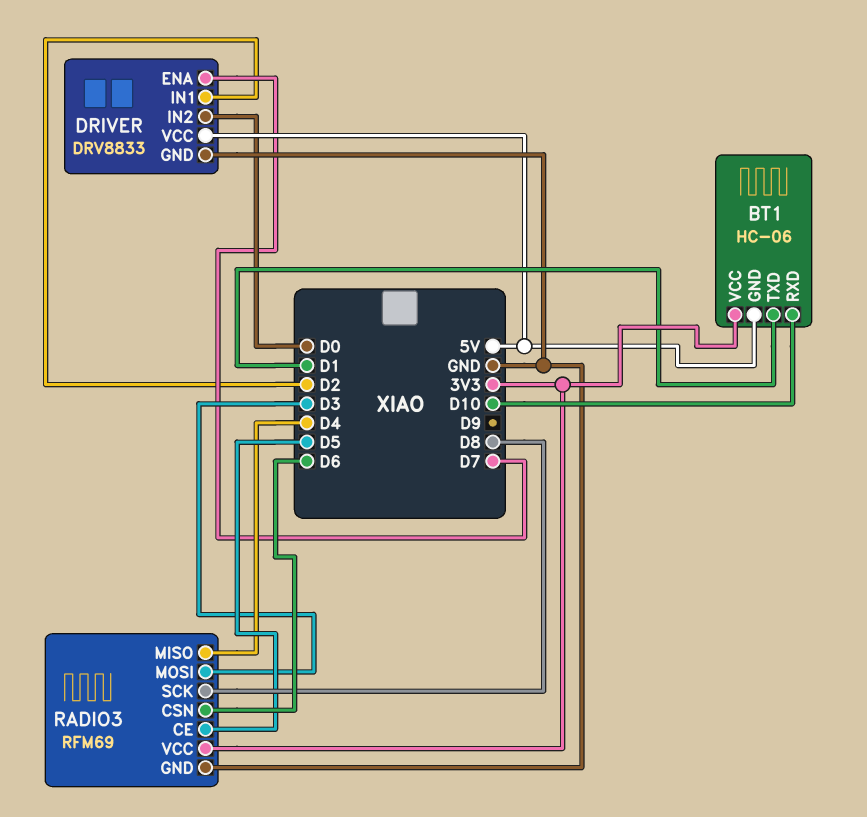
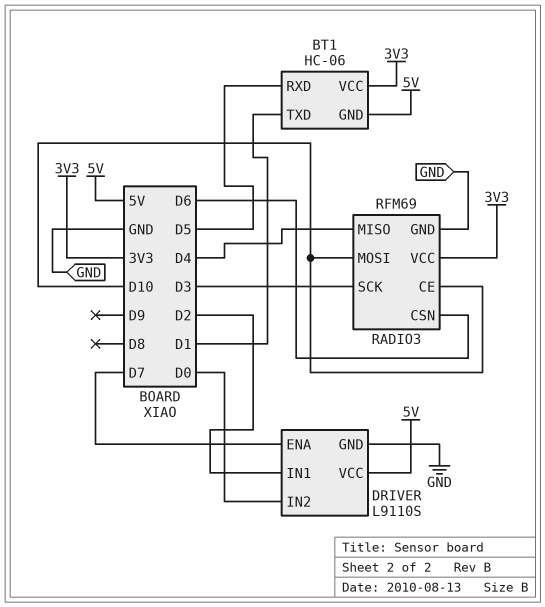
BT1 pin RXD: D10 -> D5
DRIVER: DRV8833 -> L9110S
RADIO3 pin CE: D5 -> D10
RADIO3 pin MOSI: D3 -> D10
RADIO3 pin SCK: D8 -> D3

